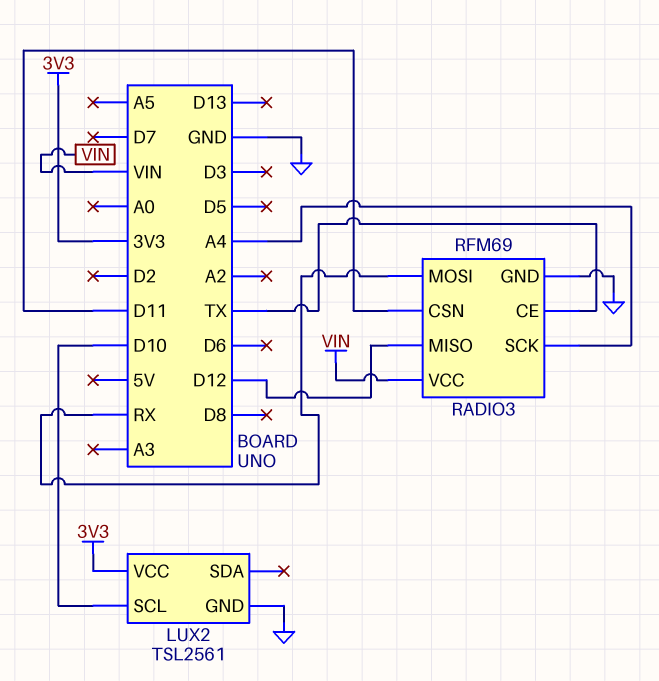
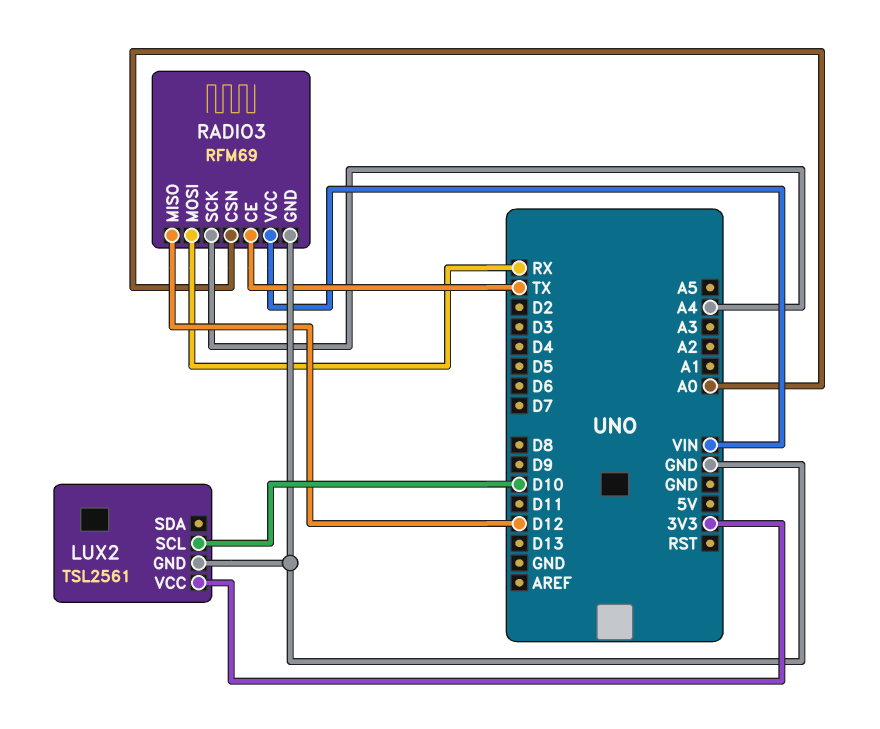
RADIO3 pin CSN: D11 -> A0

